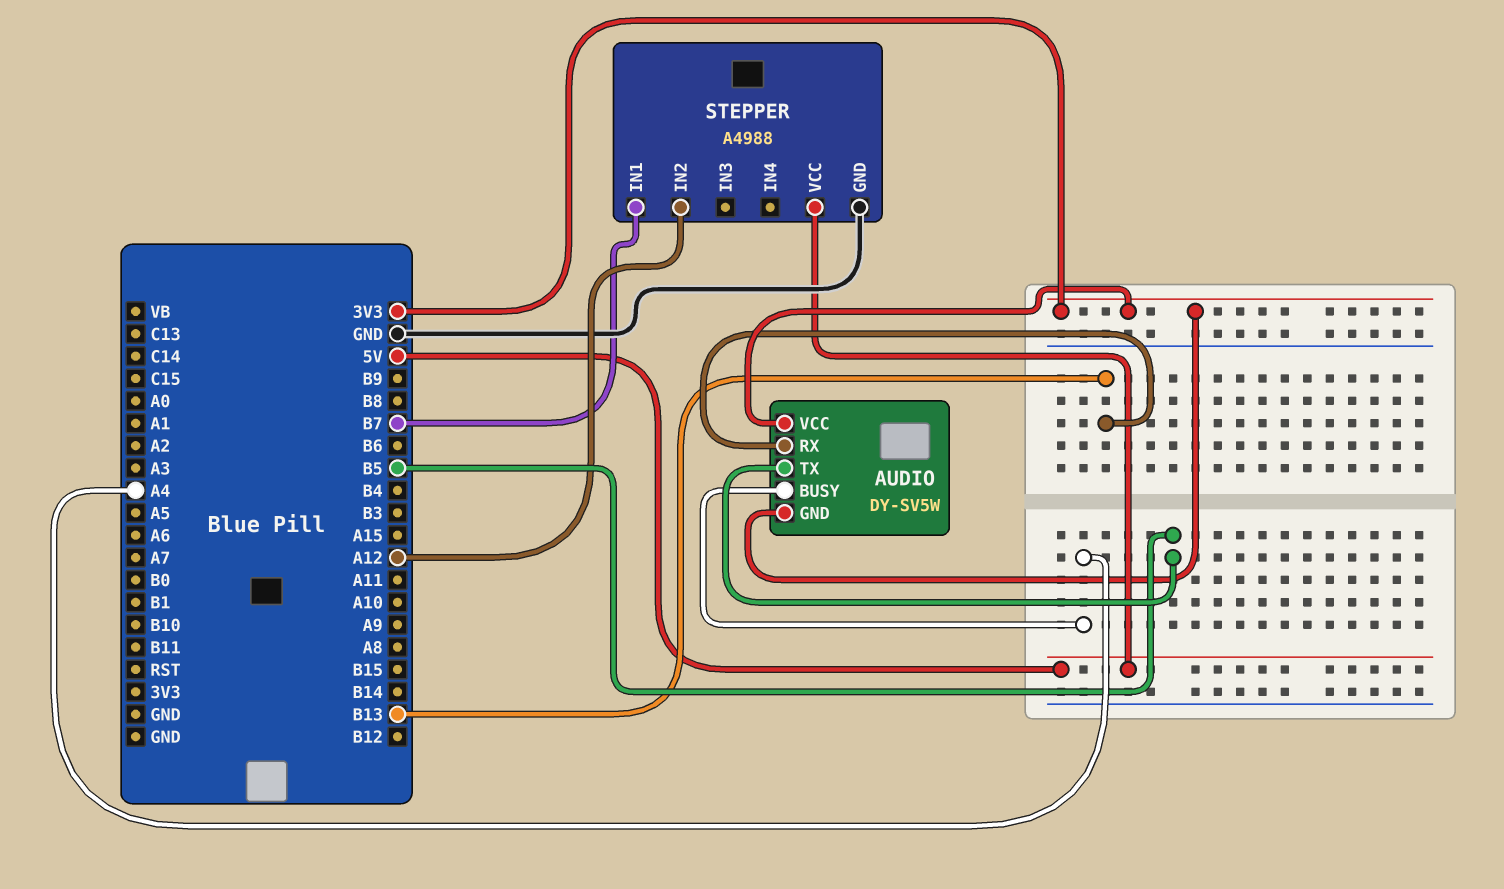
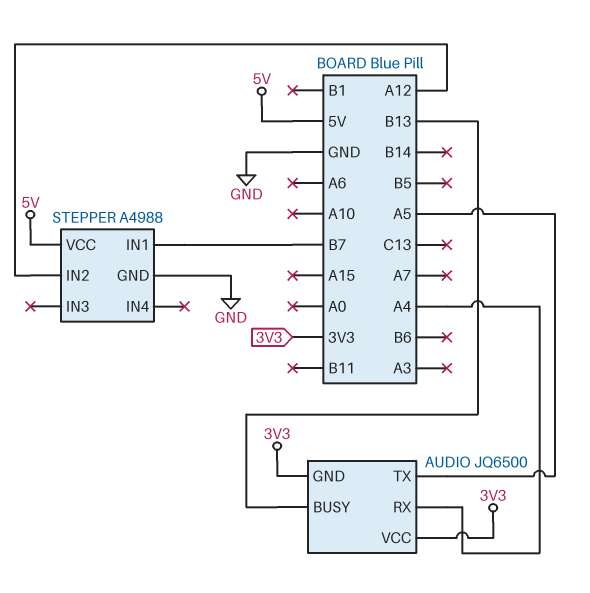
AUDIO: DY-SV5W -> JQ6500
AUDIO pin BUSY: A4 -> B13
AUDIO pin RX: B13 -> A4
AUDIO pin TX: B5 -> A5

